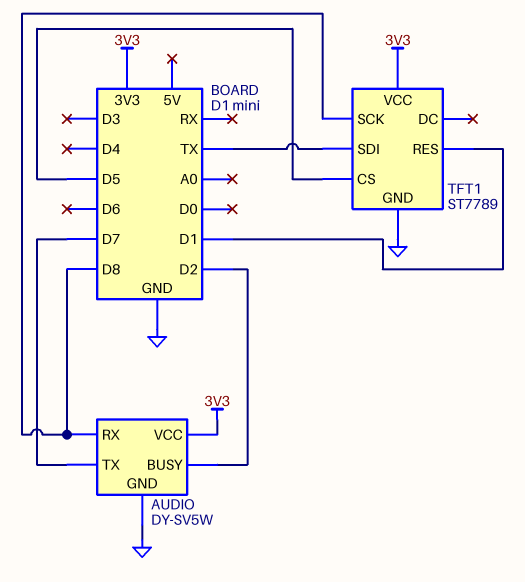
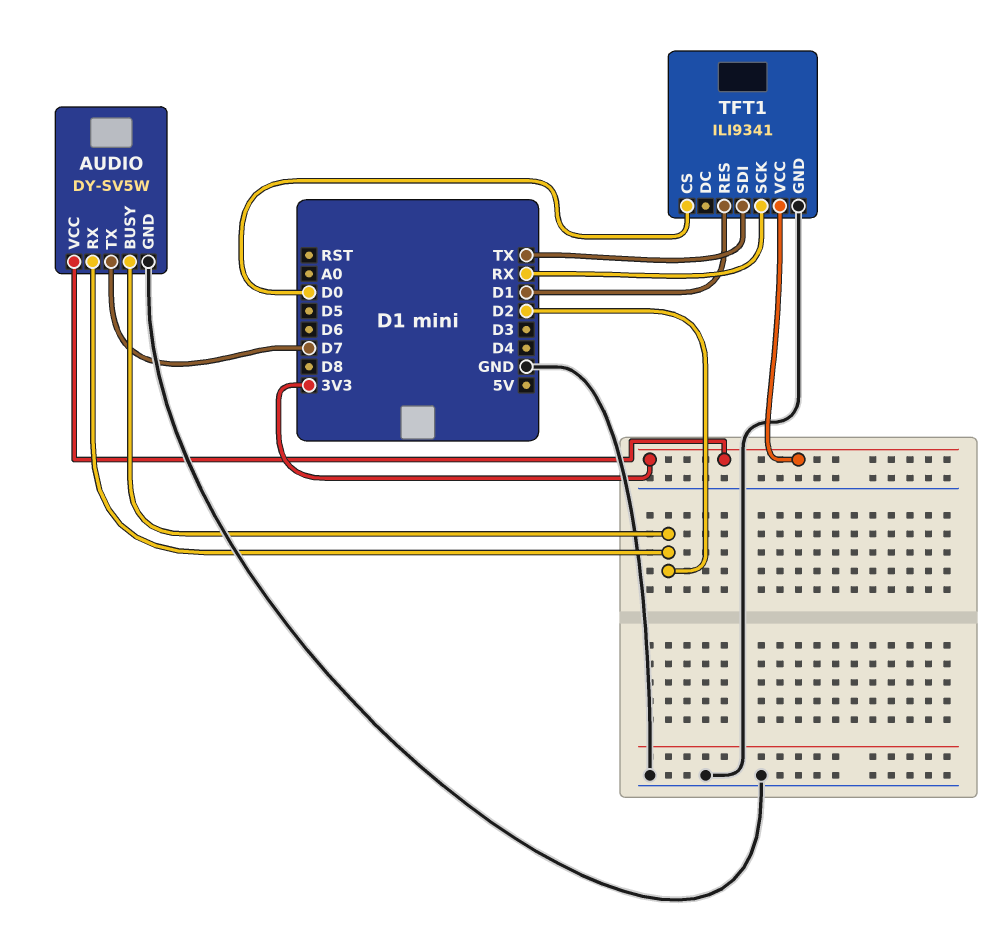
AUDIO pin RX: D8 -> D2
TFT1: ST7789 -> ILI9341
TFT1 pin CS: D5 -> D0
TFT1 pin SCK: D8 -> RX

